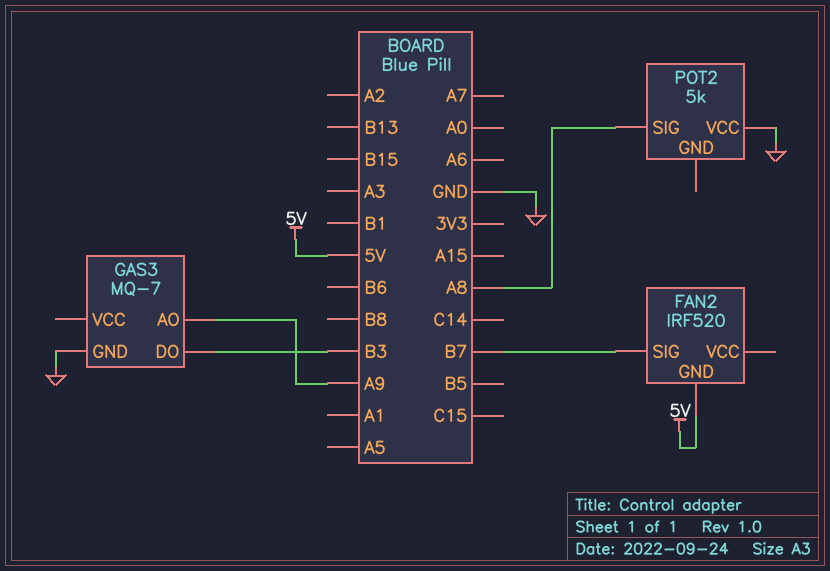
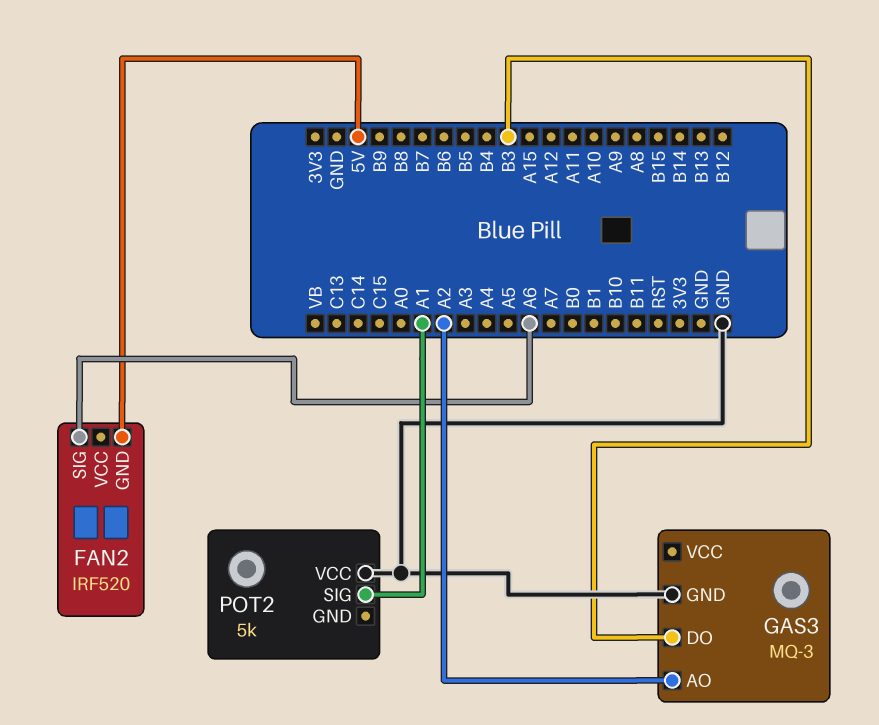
FAN2 pin SIG: B7 -> A6
GAS3: MQ-7 -> MQ-3
GAS3 pin AO: A9 -> A2
POT2 pin SIG: A8 -> A1

